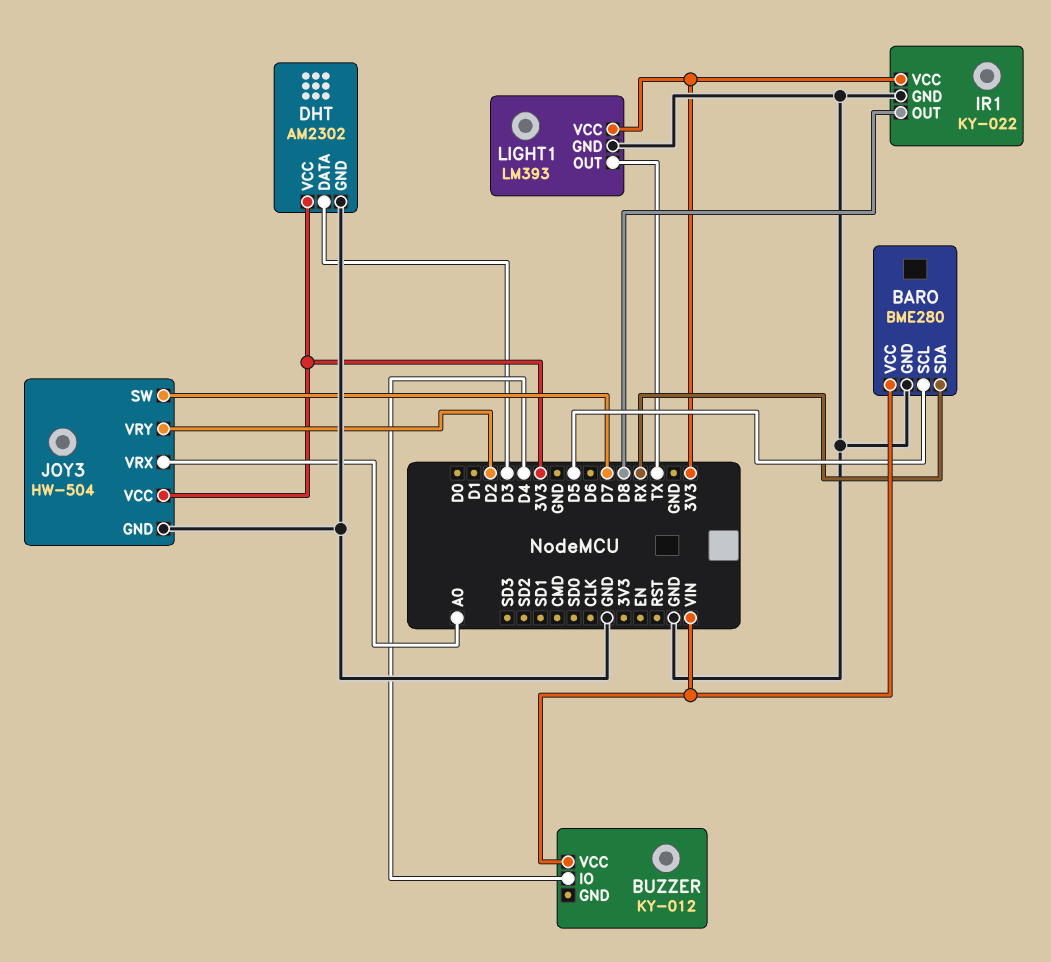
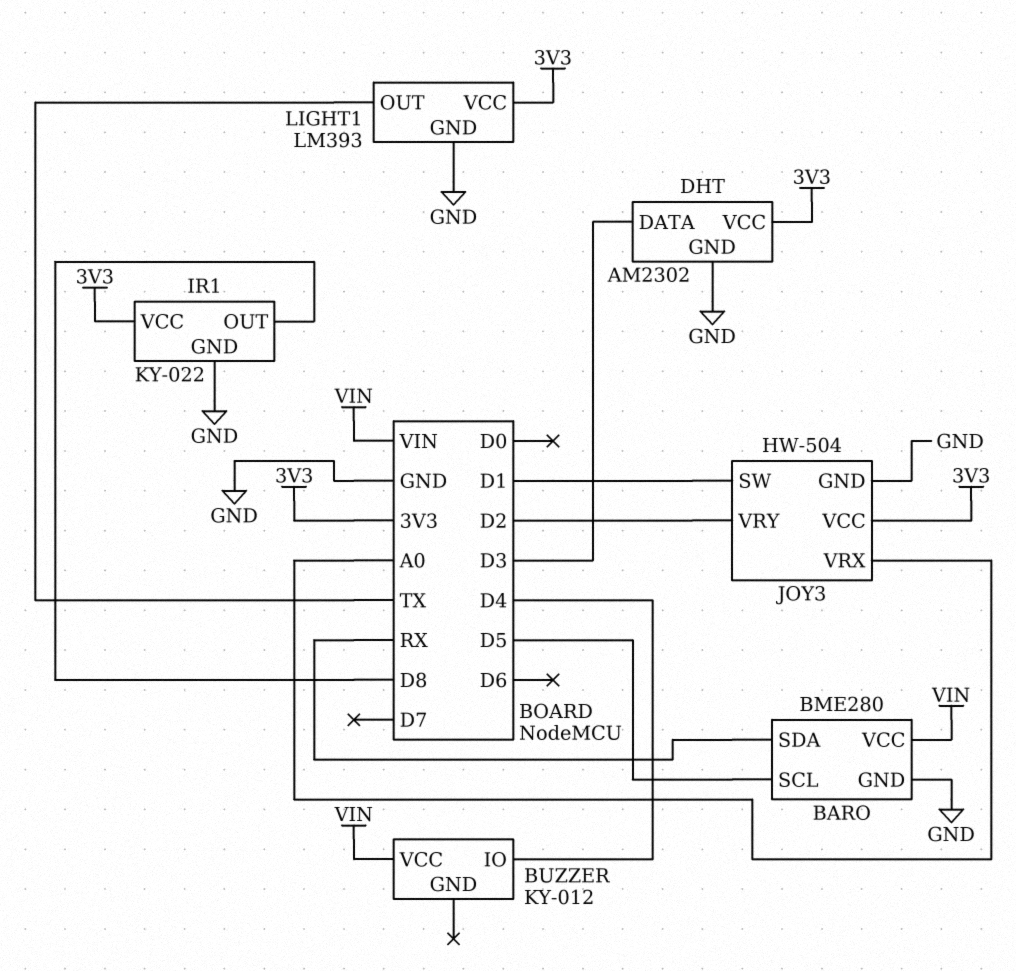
JOY3 pin SW: D7 -> D1

